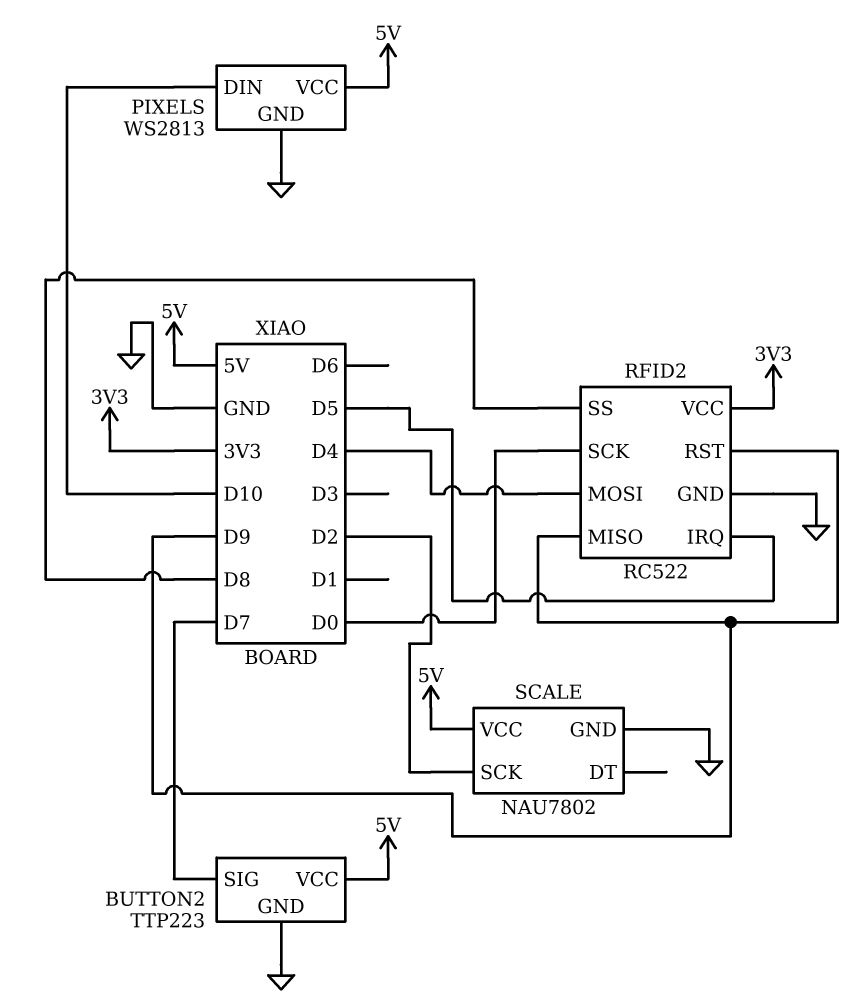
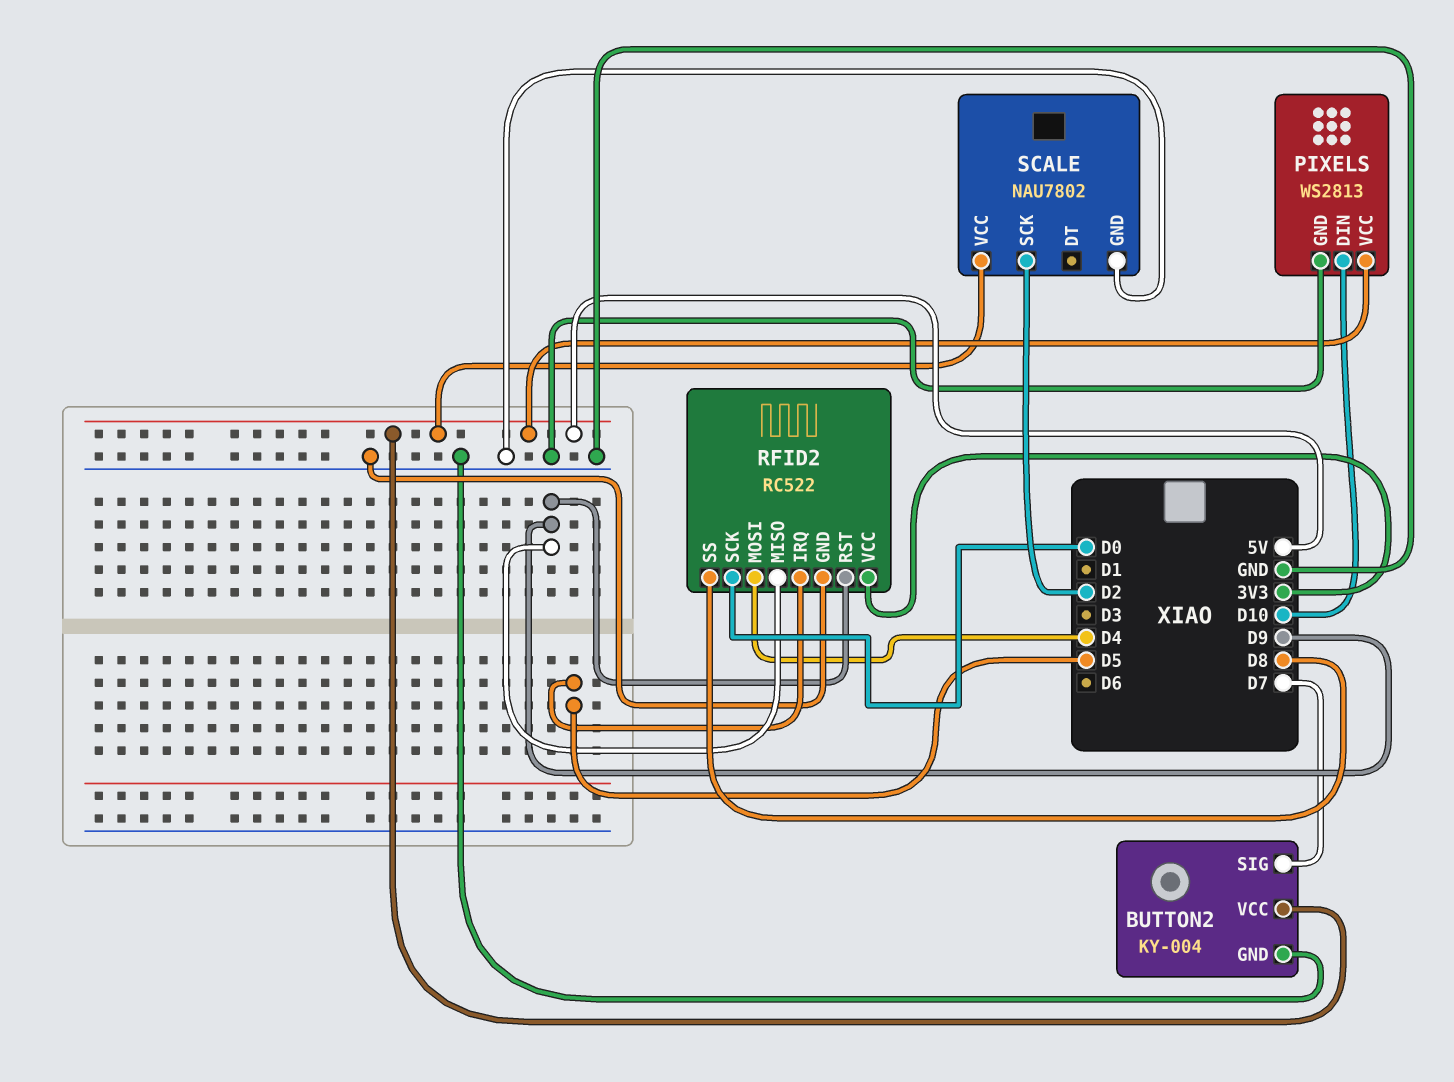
BUTTON2: TTP223 -> KY-004

